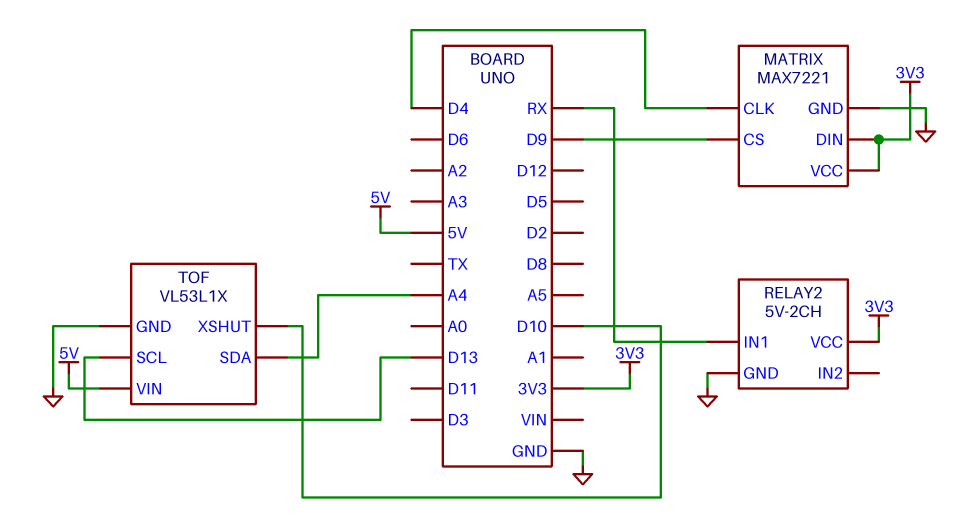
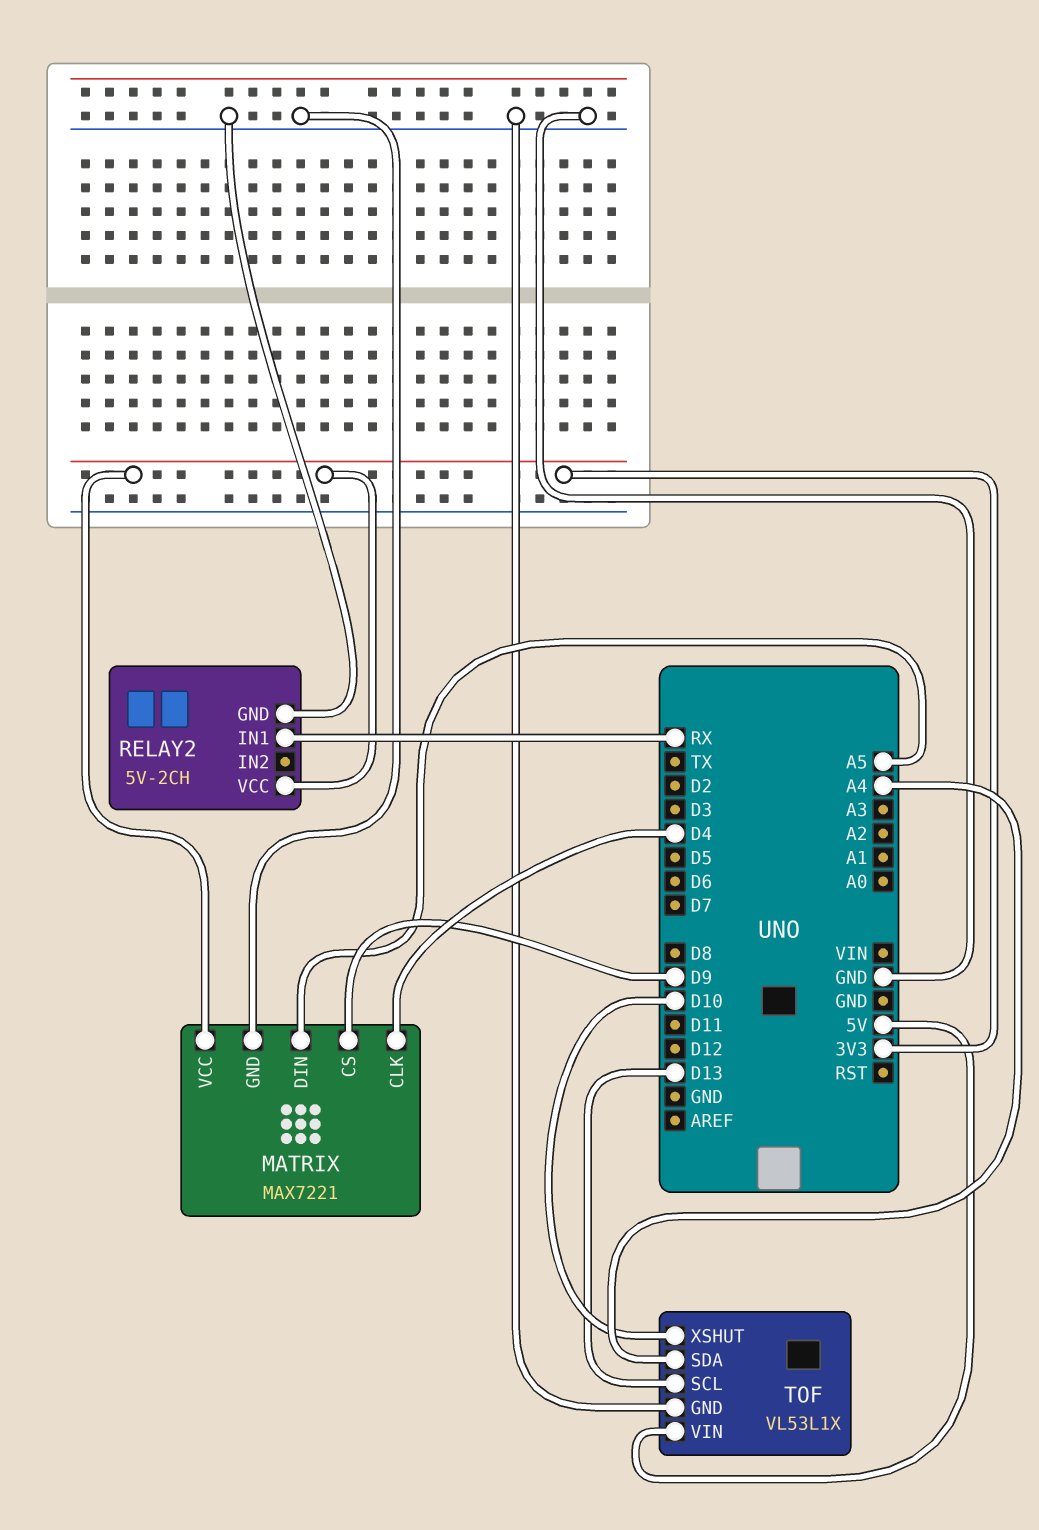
MATRIX pin DIN: 3V3 -> A5

